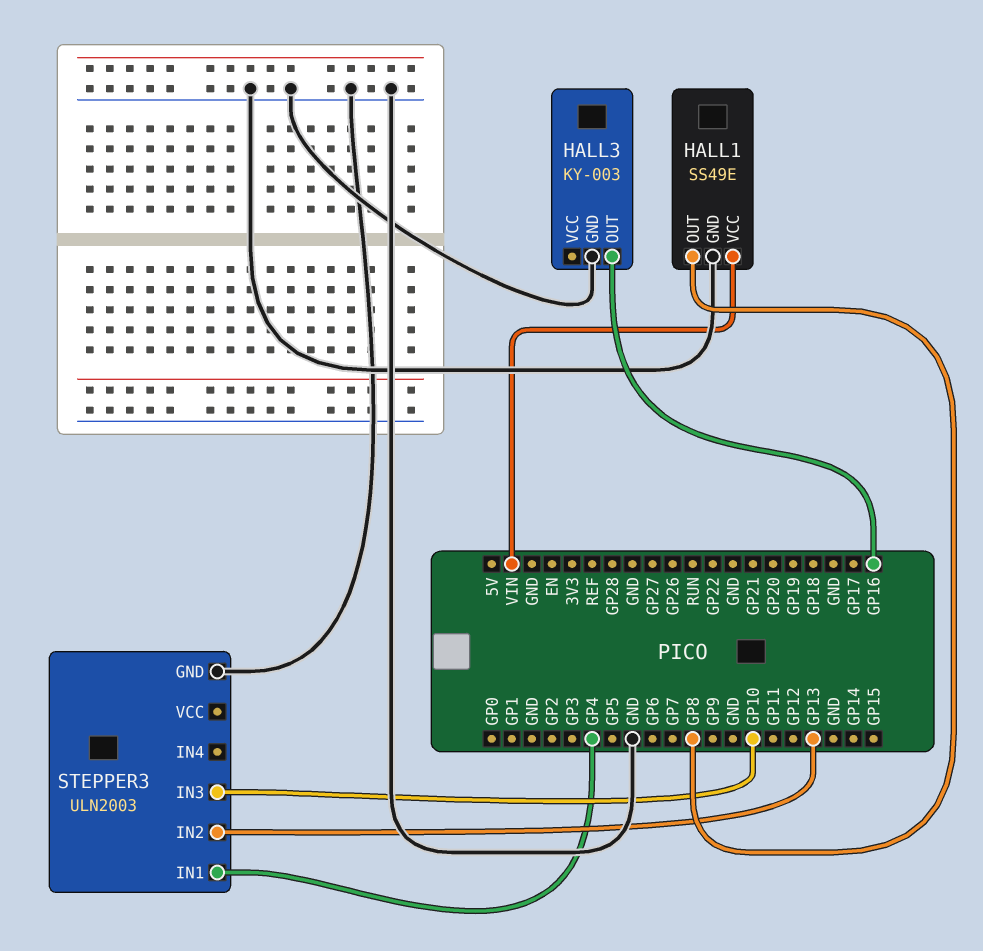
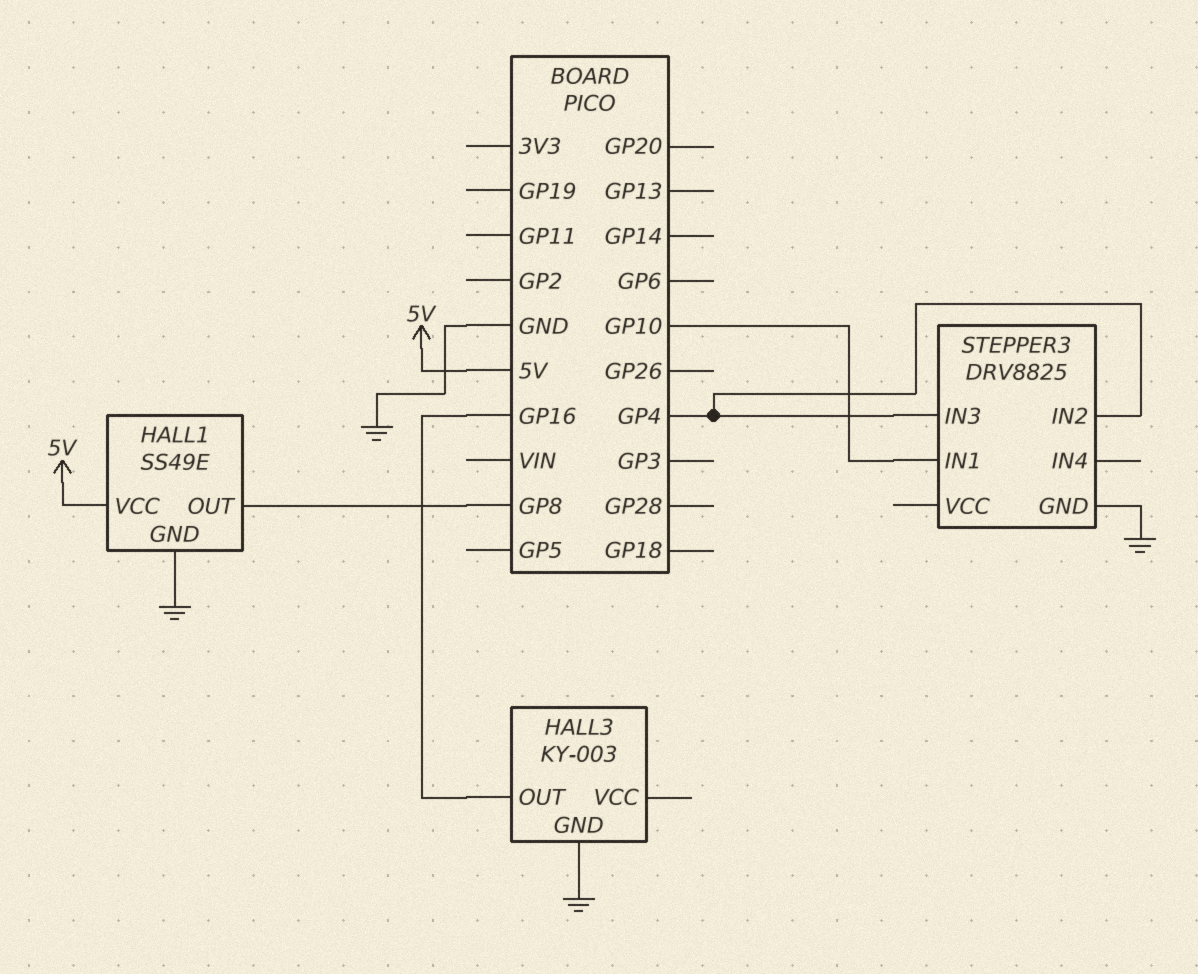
HALL1 pin VCC: VIN -> 5V
STEPPER3: ULN2003 -> DRV8825
STEPPER3 pin IN1: GP4 -> GP10
STEPPER3 pin IN2: GP13 -> GP4
STEPPER3 pin IN3: GP10 -> GP4

